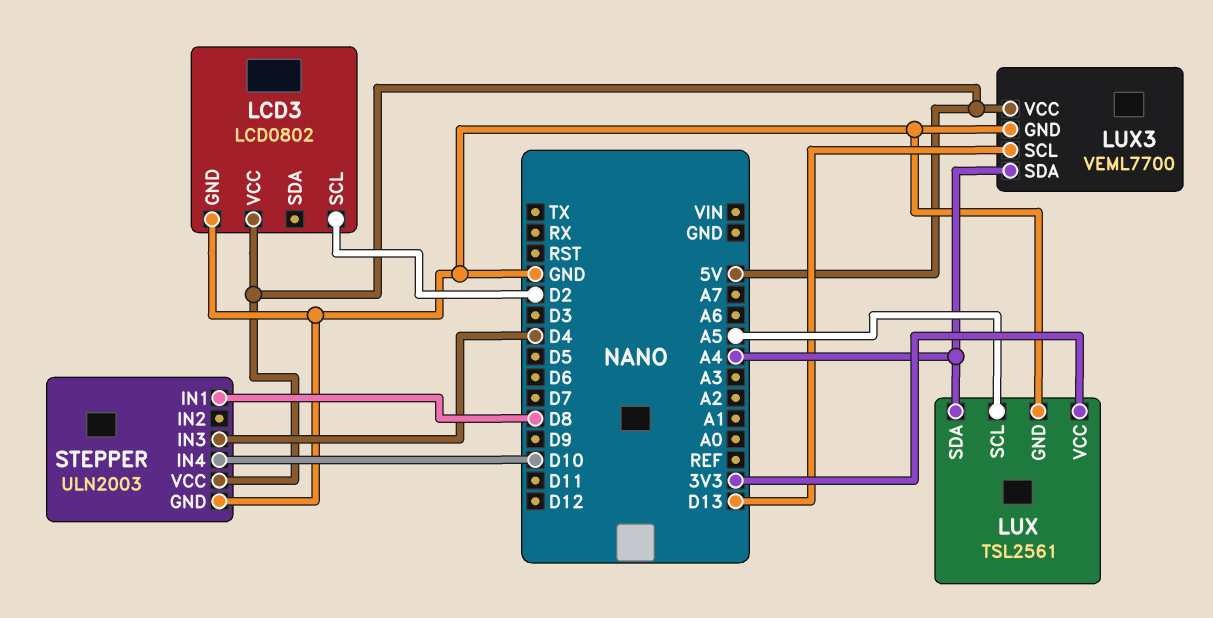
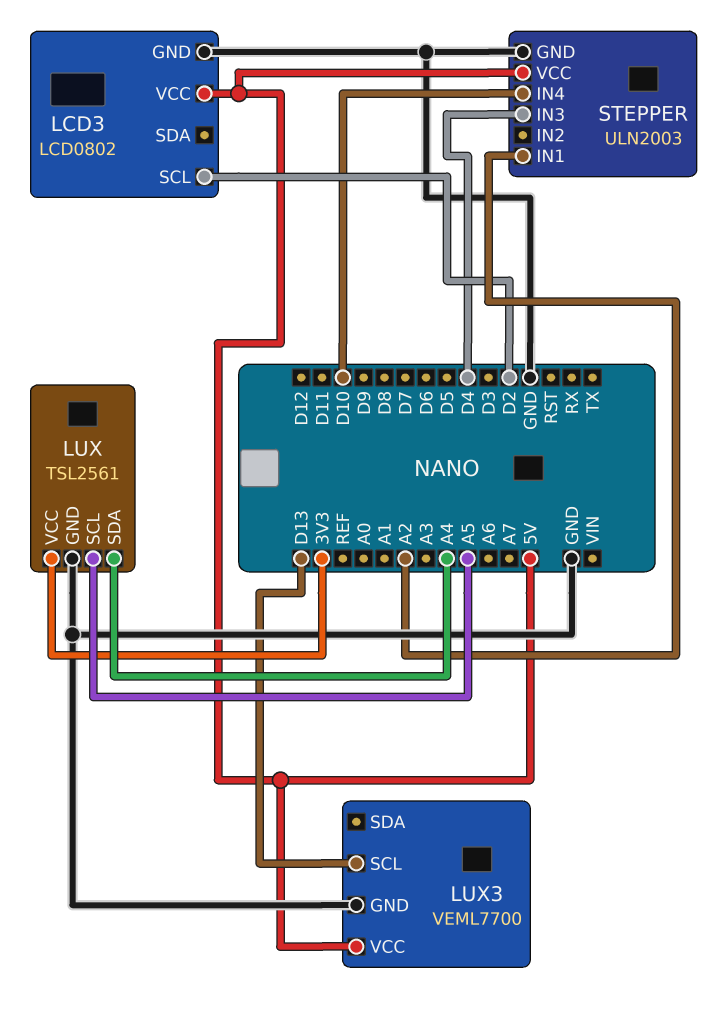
LUX3 pin SDA: A4 -> none
STEPPER pin IN1: D8 -> A2

